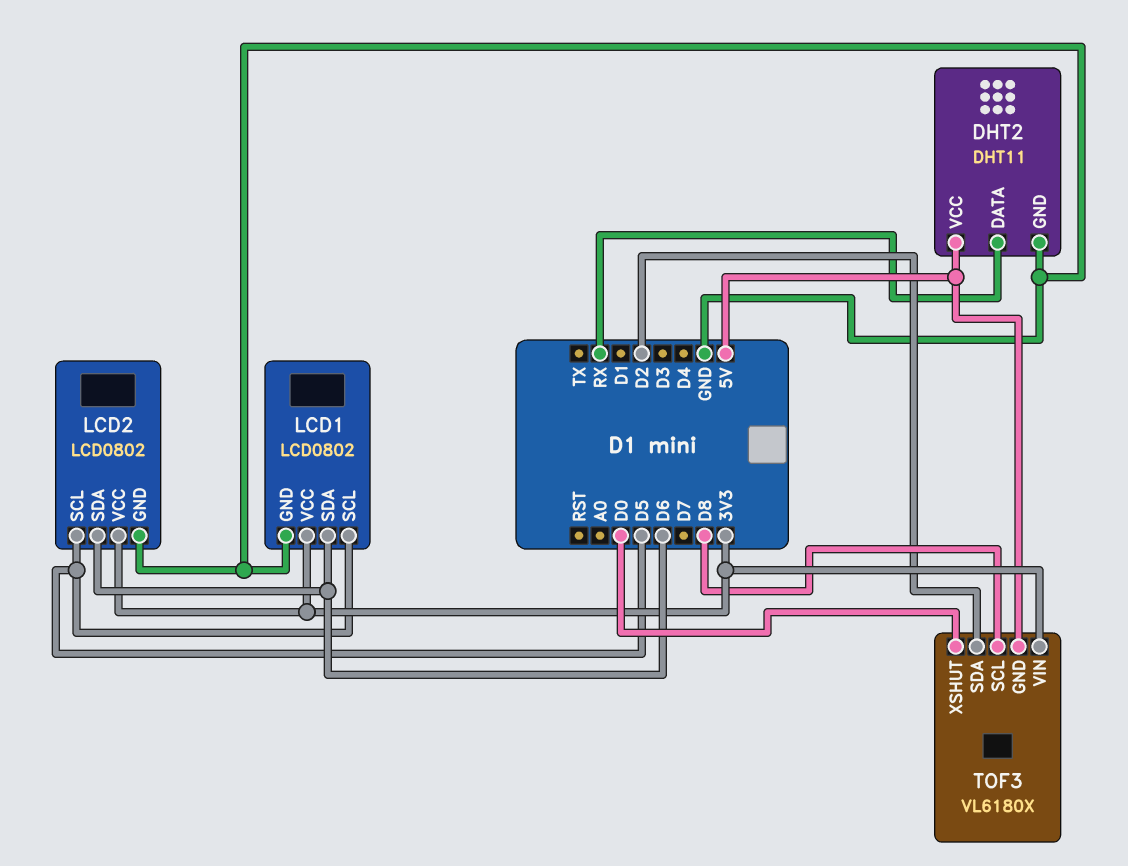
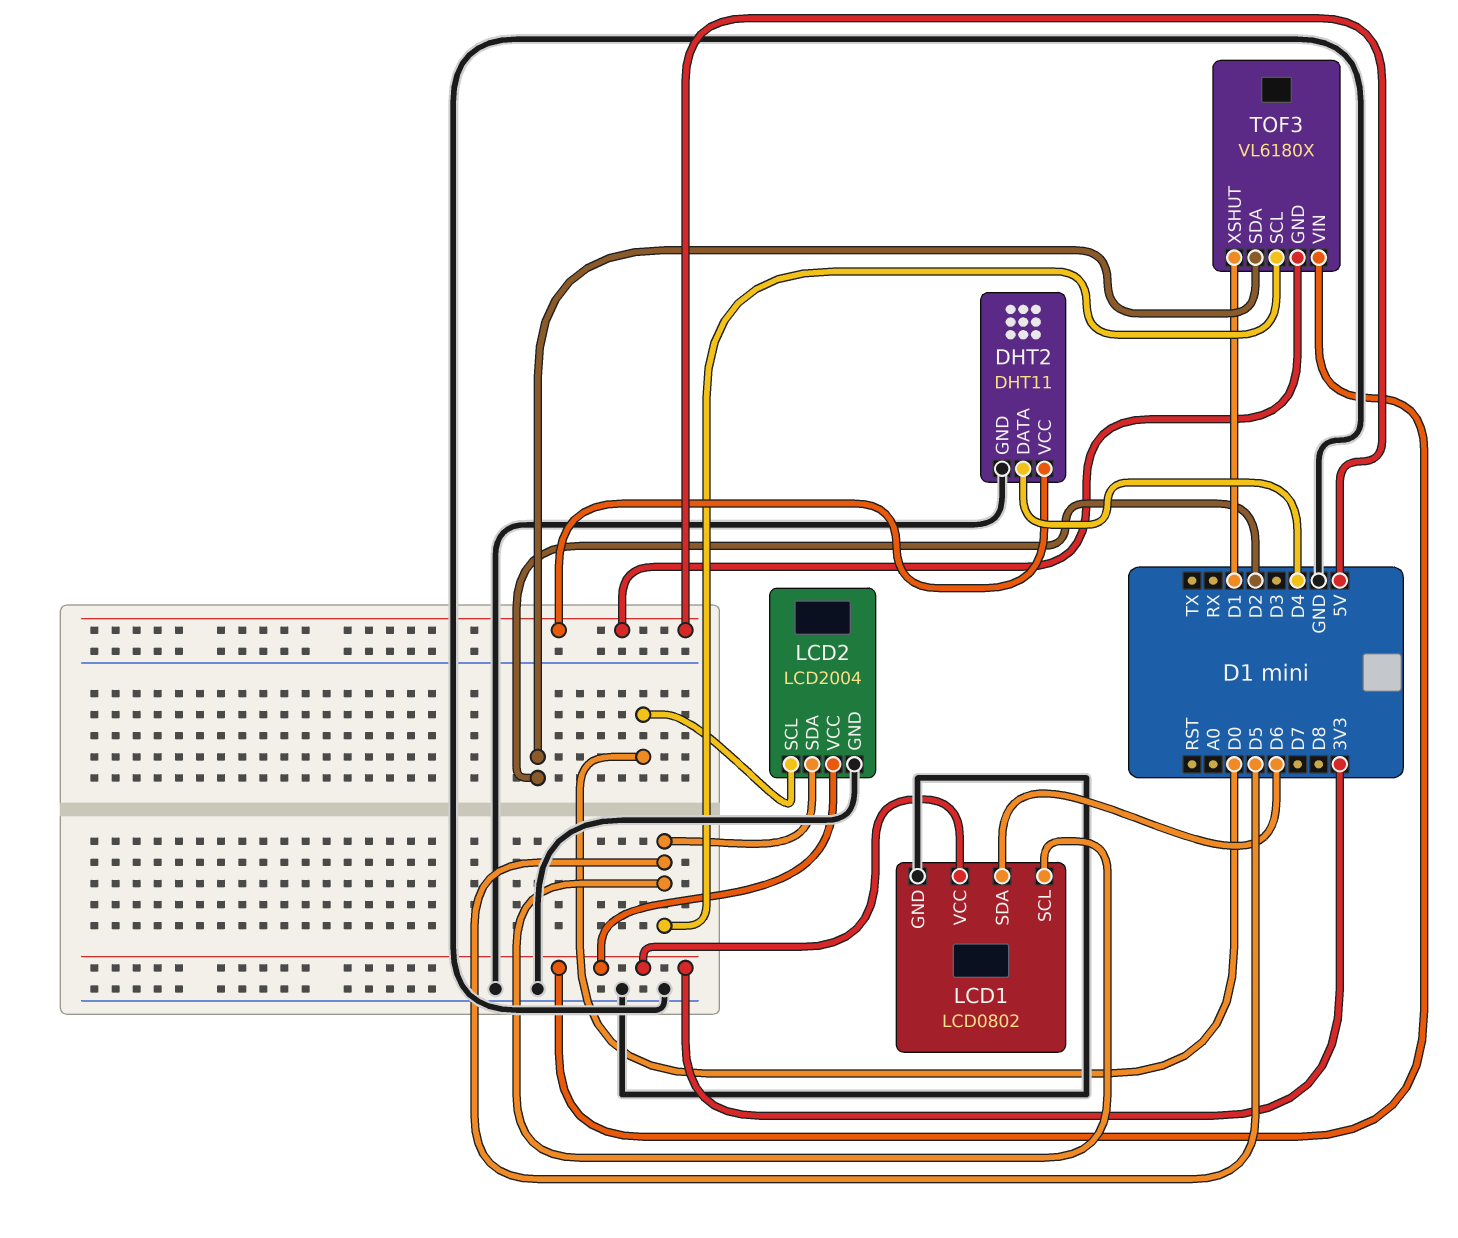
DHT2 pin DATA: RX -> D4
LCD2: LCD0802 -> LCD2004
LCD2 pin SCL: D5 -> D0
LCD2 pin SDA: D6 -> D5
TOF3 pin SCL: D8 -> D5
TOF3 pin XSHUT: D0 -> D1

